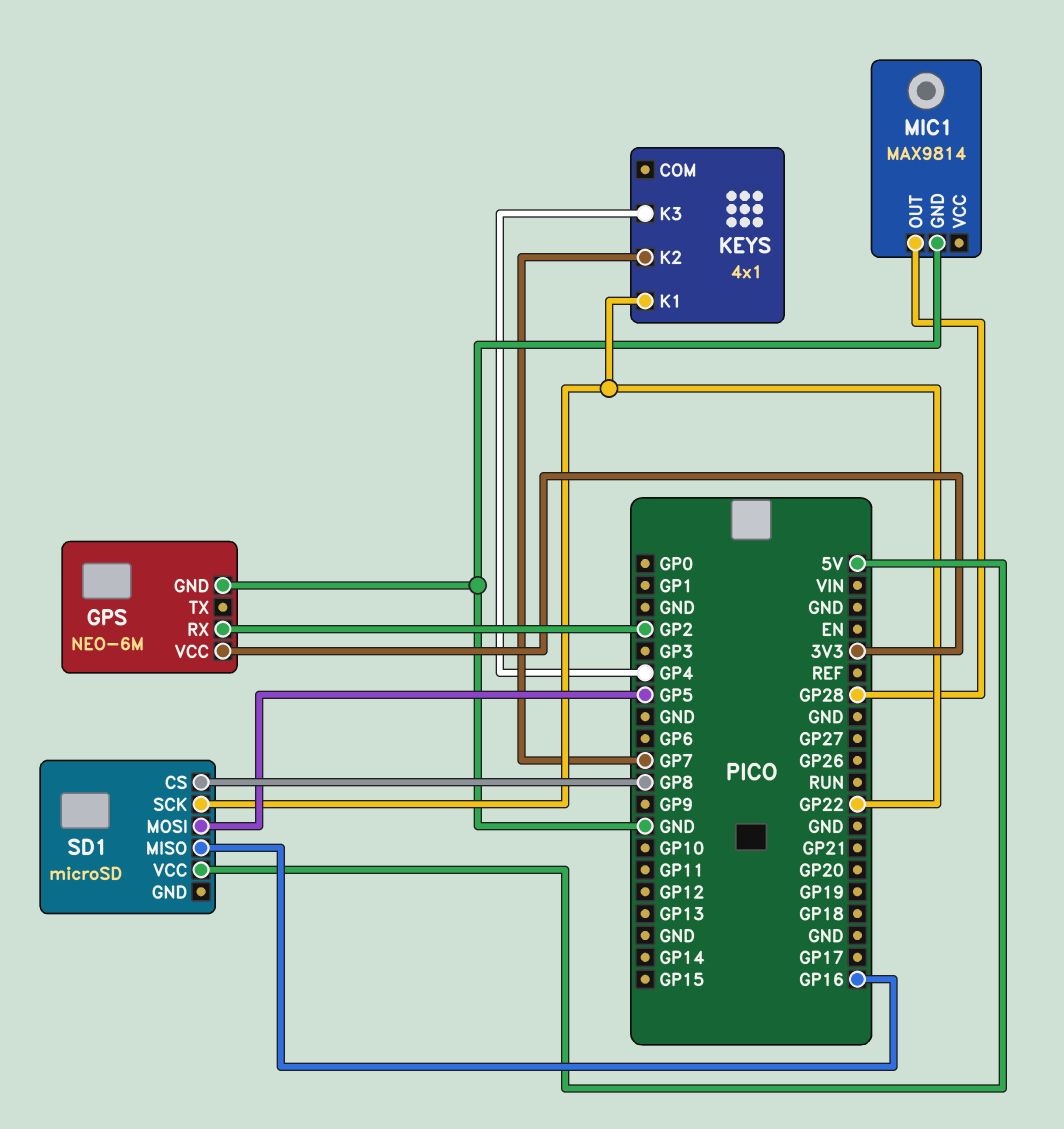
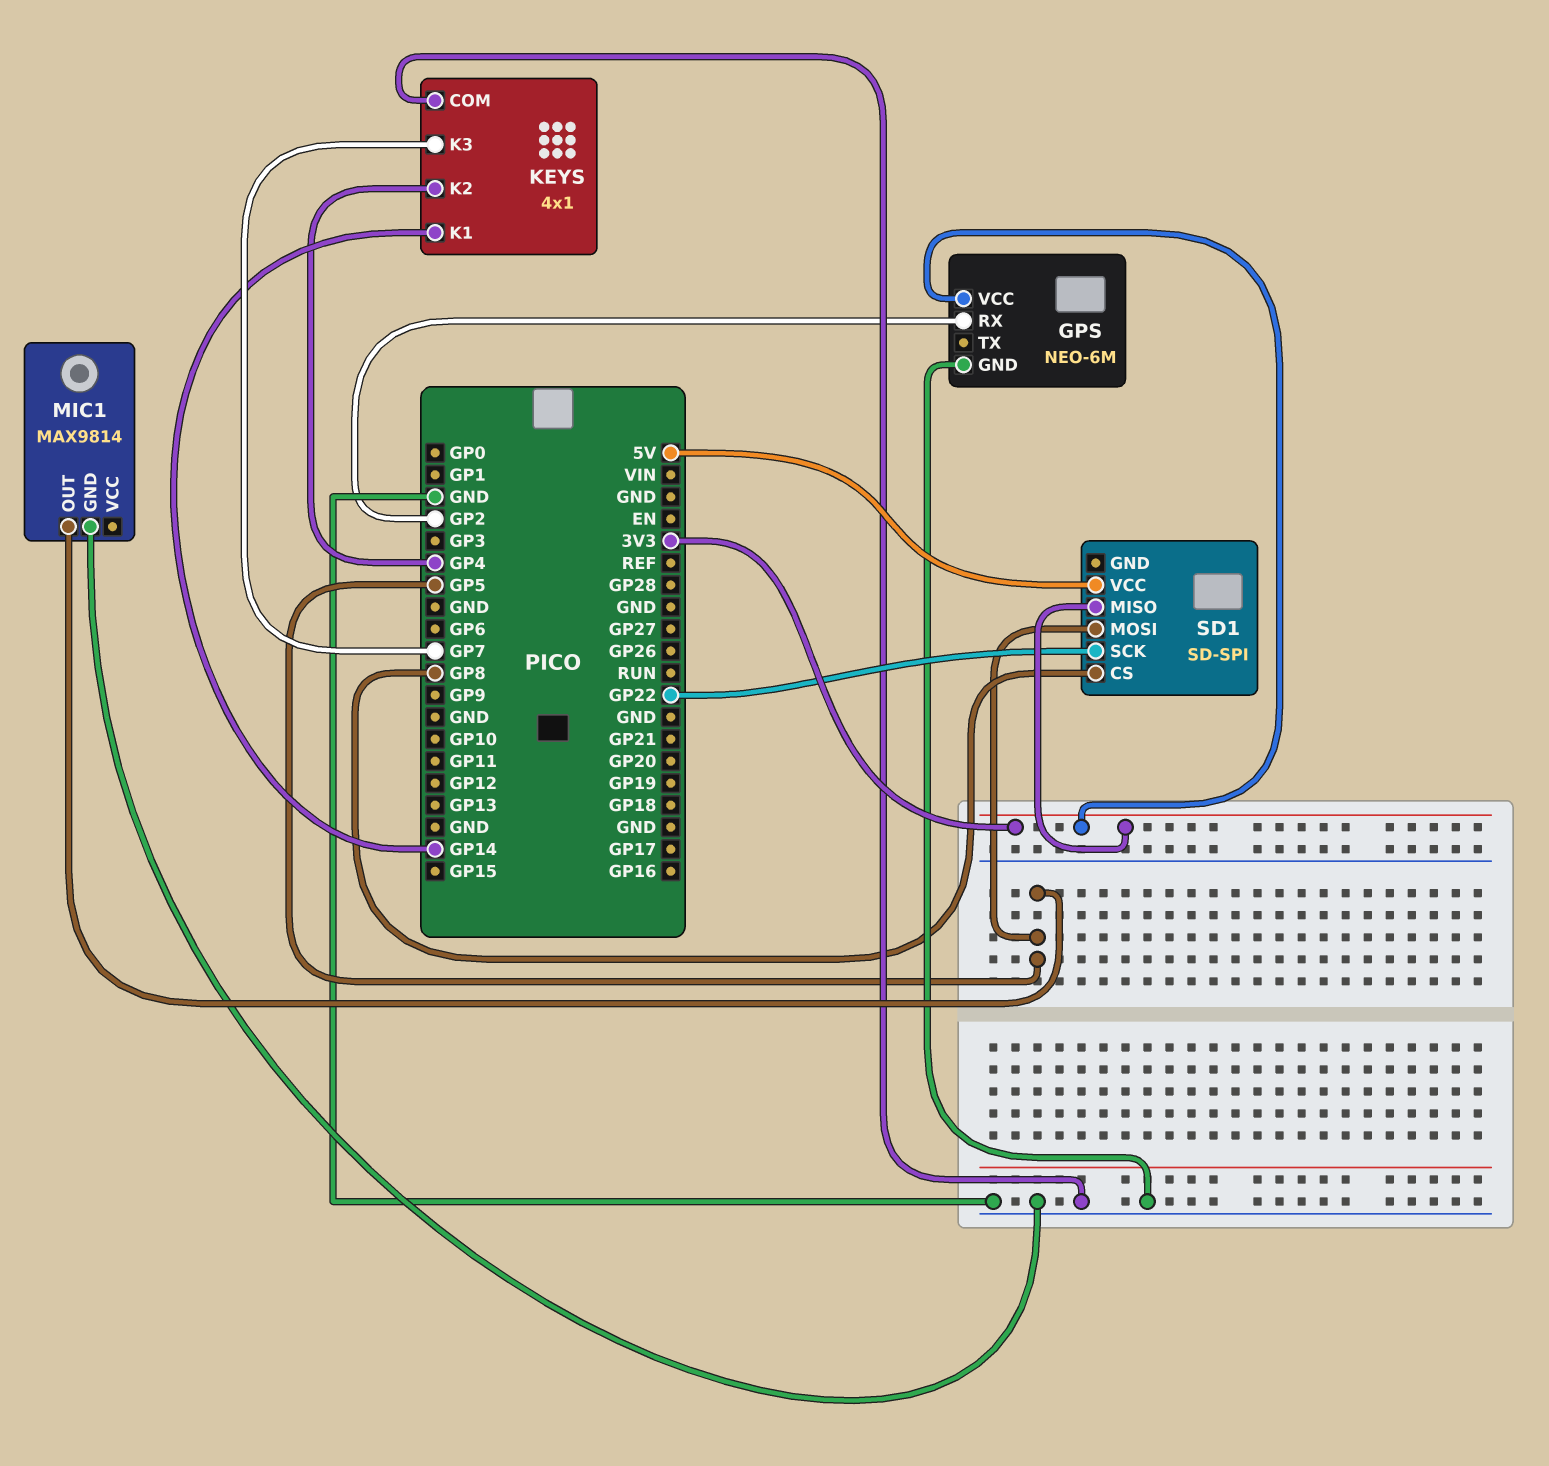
KEYS pin COM: none -> GND
KEYS pin K1: GP22 -> GP14
KEYS pin K2: GP7 -> GP4
KEYS pin K3: GP4 -> GP7
MIC1 pin OUT: GP28 -> GP5
SD1: microSD -> SD-SPI
SD1 pin MISO: GP16 -> 3V3

